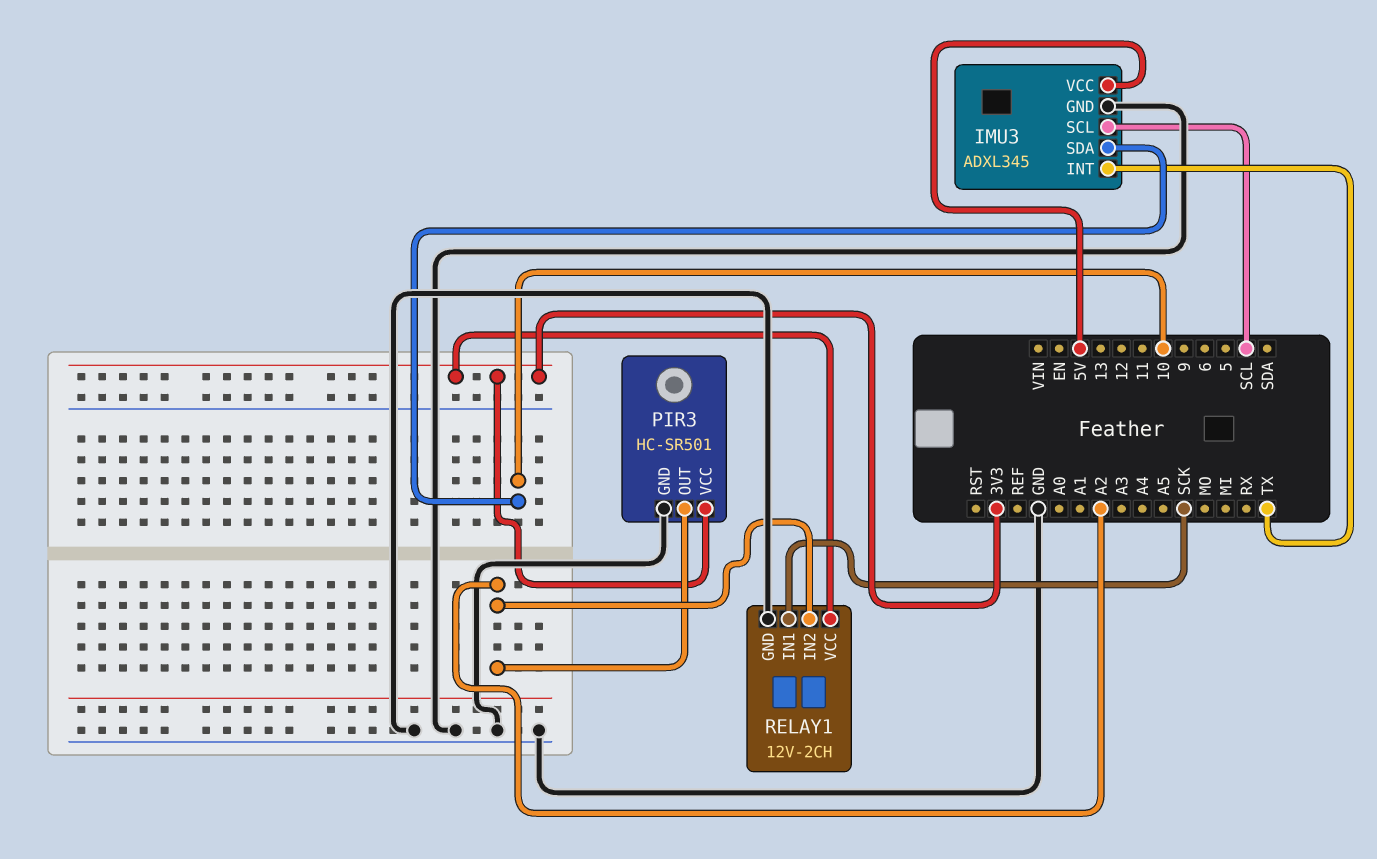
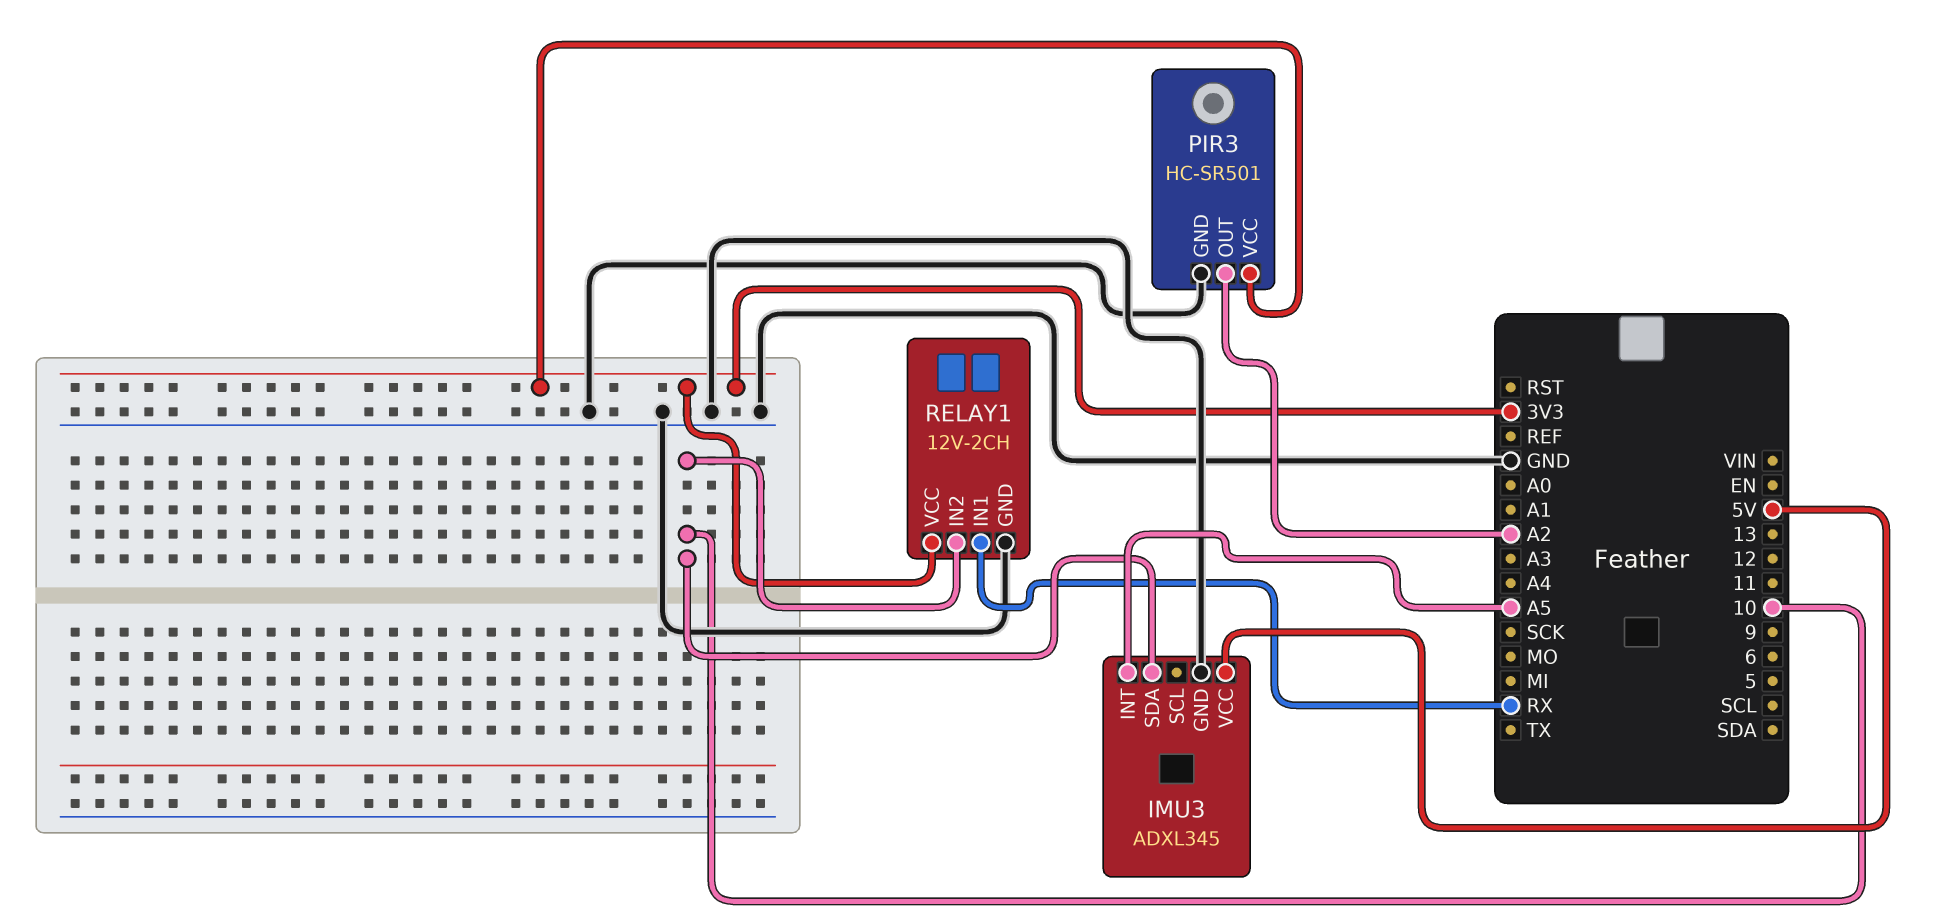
IMU3 pin INT: TX -> A5
IMU3 pin SCL: SCL -> none
RELAY1 pin IN1: SCK -> RX
RELAY1 pin IN2: A2 -> 10

